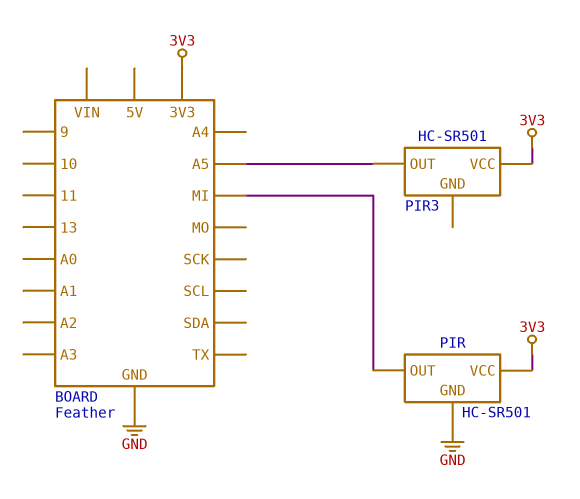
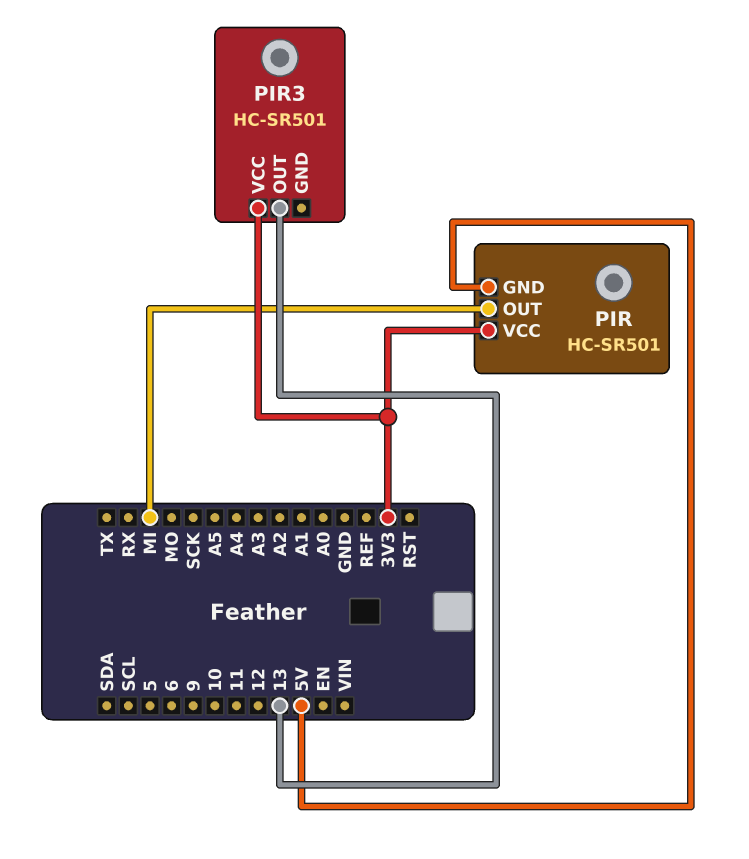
PIR pin GND: GND -> 5V
PIR3 pin OUT: A5 -> 13

